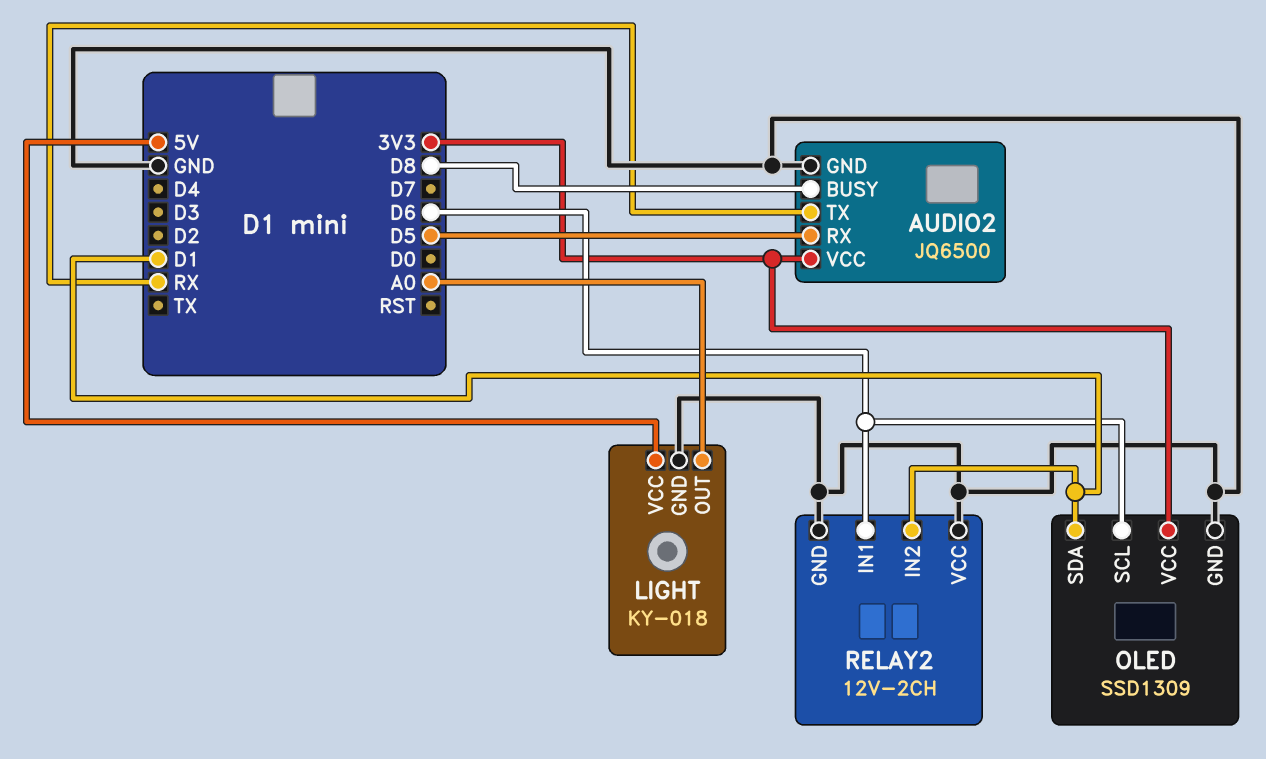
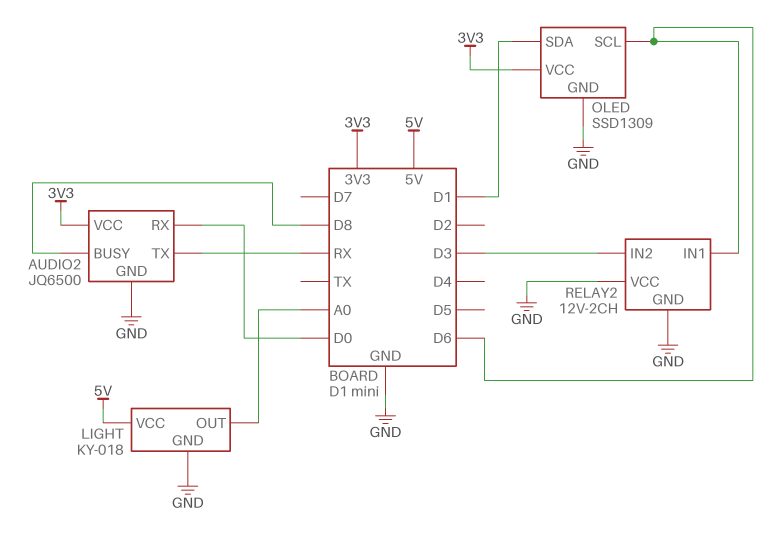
AUDIO2 pin RX: D5 -> D0
RELAY2 pin IN2: D1 -> D3

